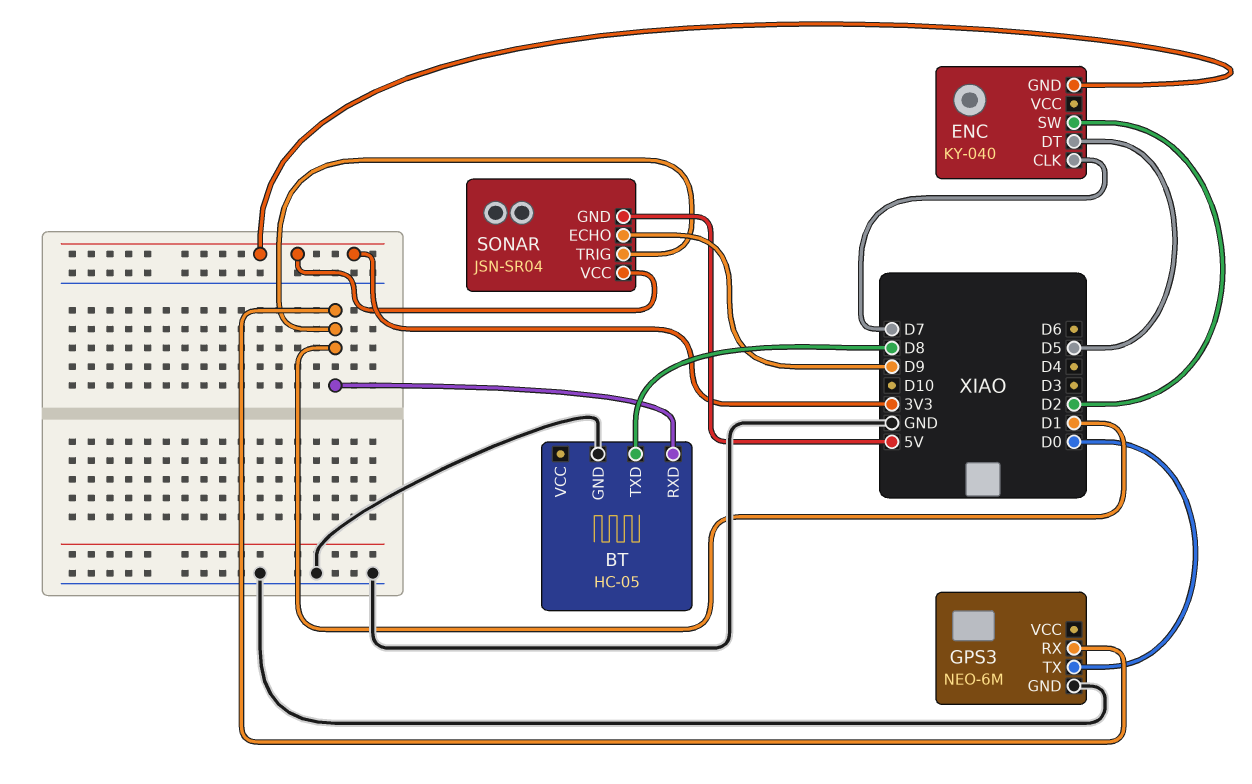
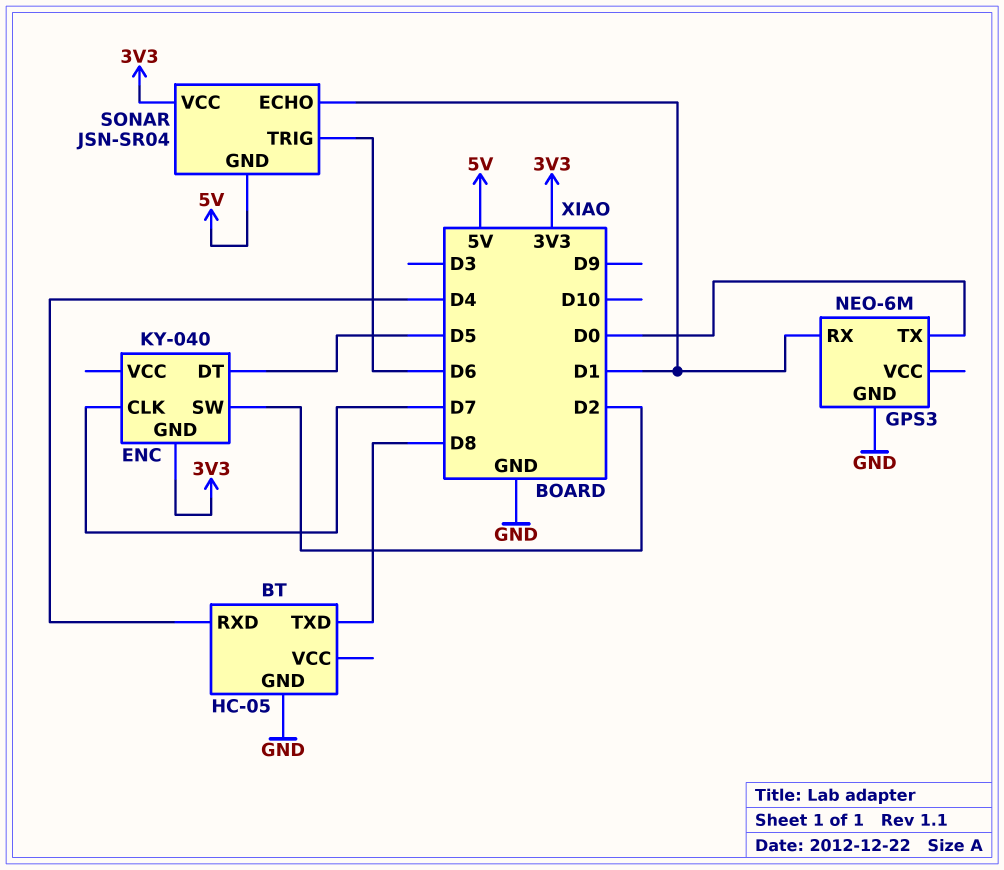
BT pin RXD: D1 -> D4
SONAR pin ECHO: D9 -> D1
SONAR pin TRIG: D1 -> D6

